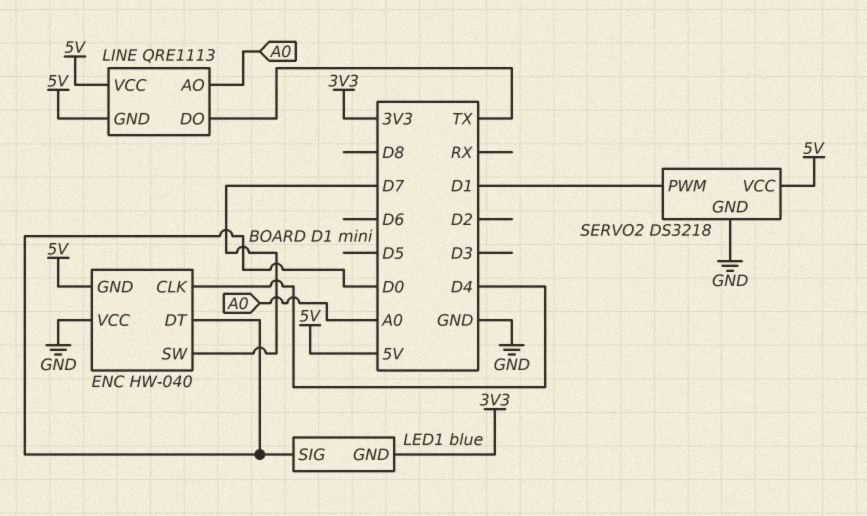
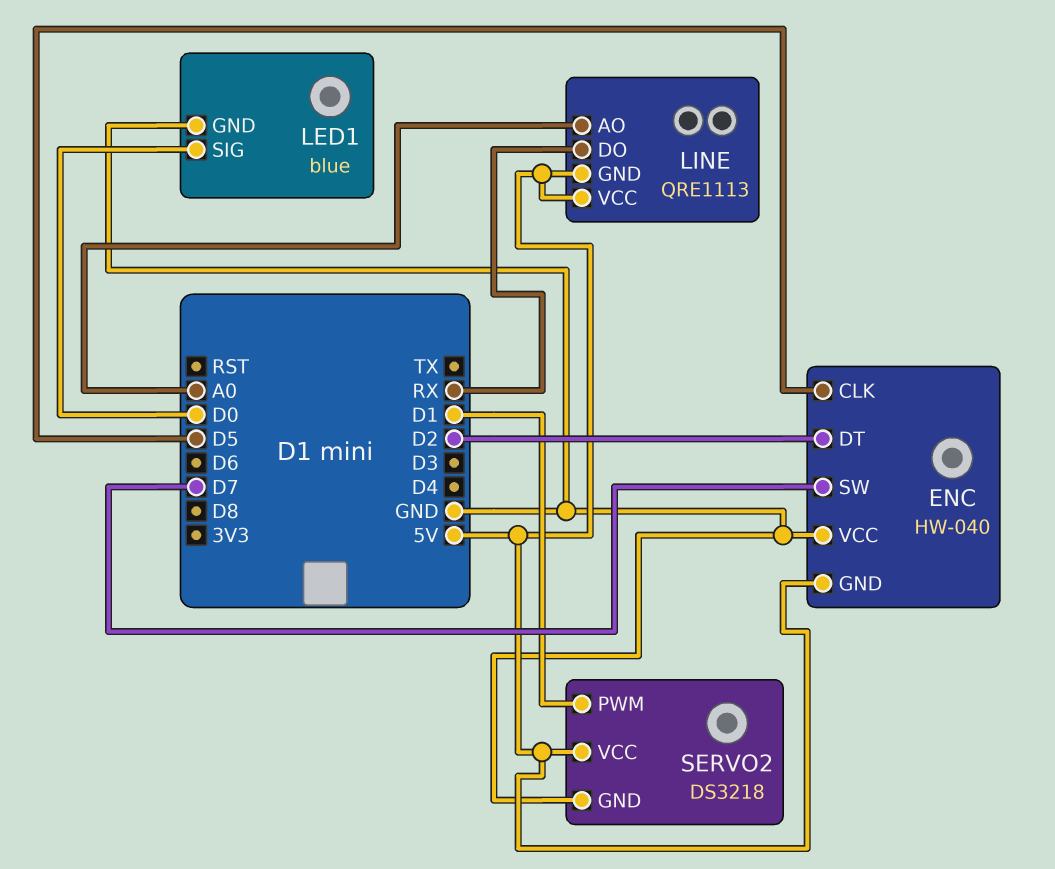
ENC pin CLK: D4 -> D5
ENC pin DT: D0 -> D2
LED1 pin GND: 3V3 -> GND
LINE pin DO: TX -> RX

